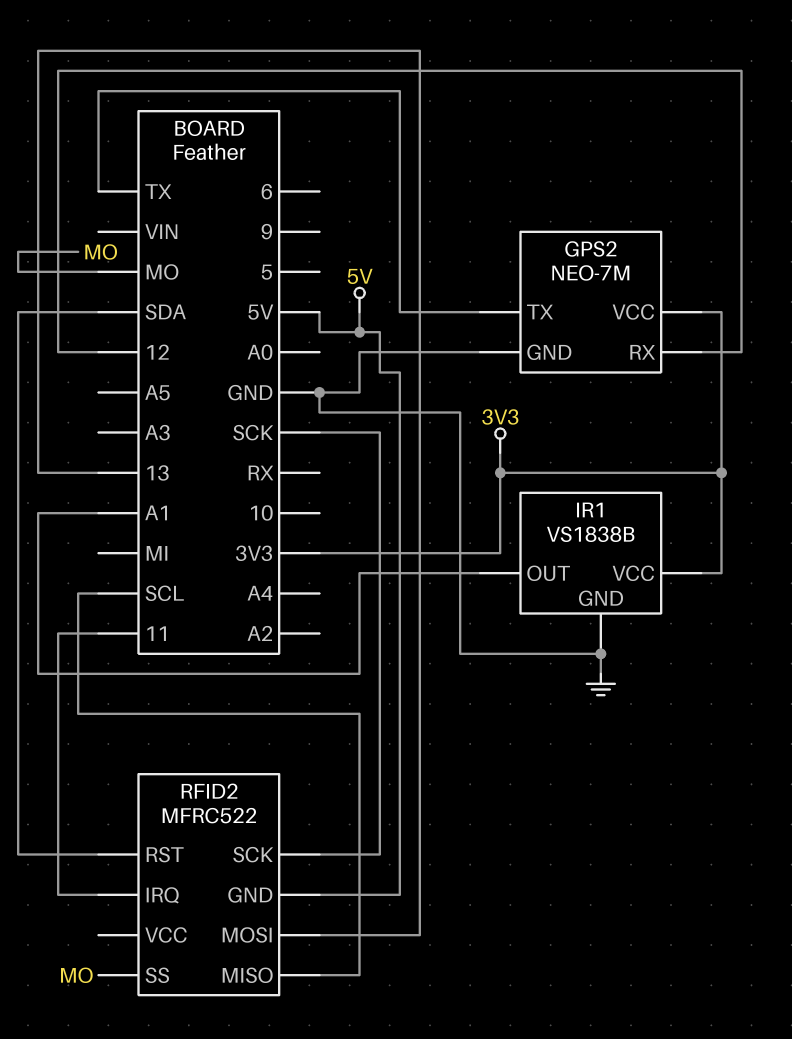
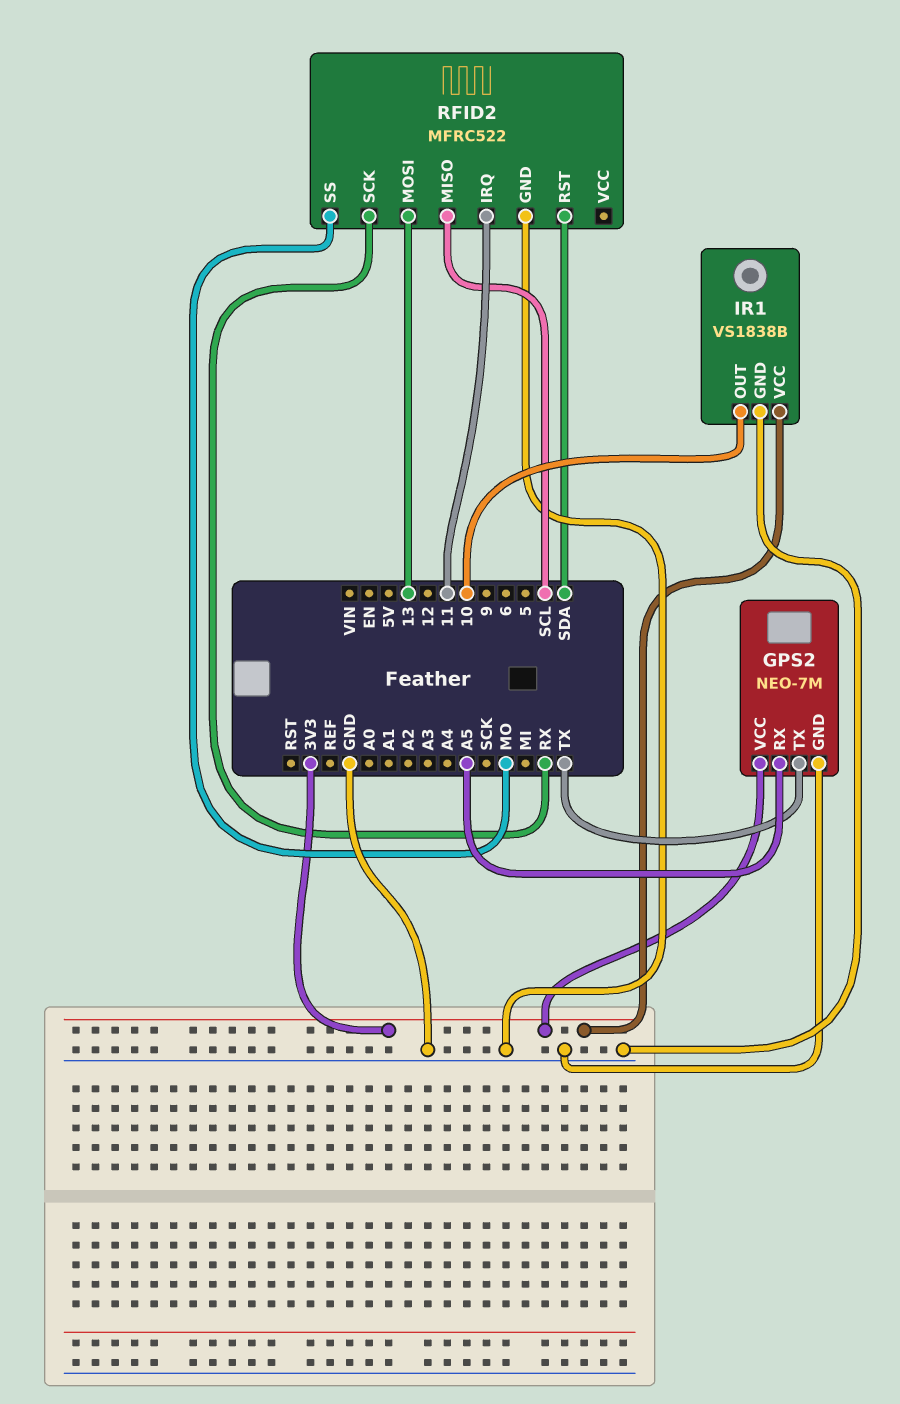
GPS2 pin RX: 12 -> A5
IR1 pin OUT: A1 -> 10
RFID2 pin GND: 5V -> GND
RFID2 pin SCK: SCK -> RX

